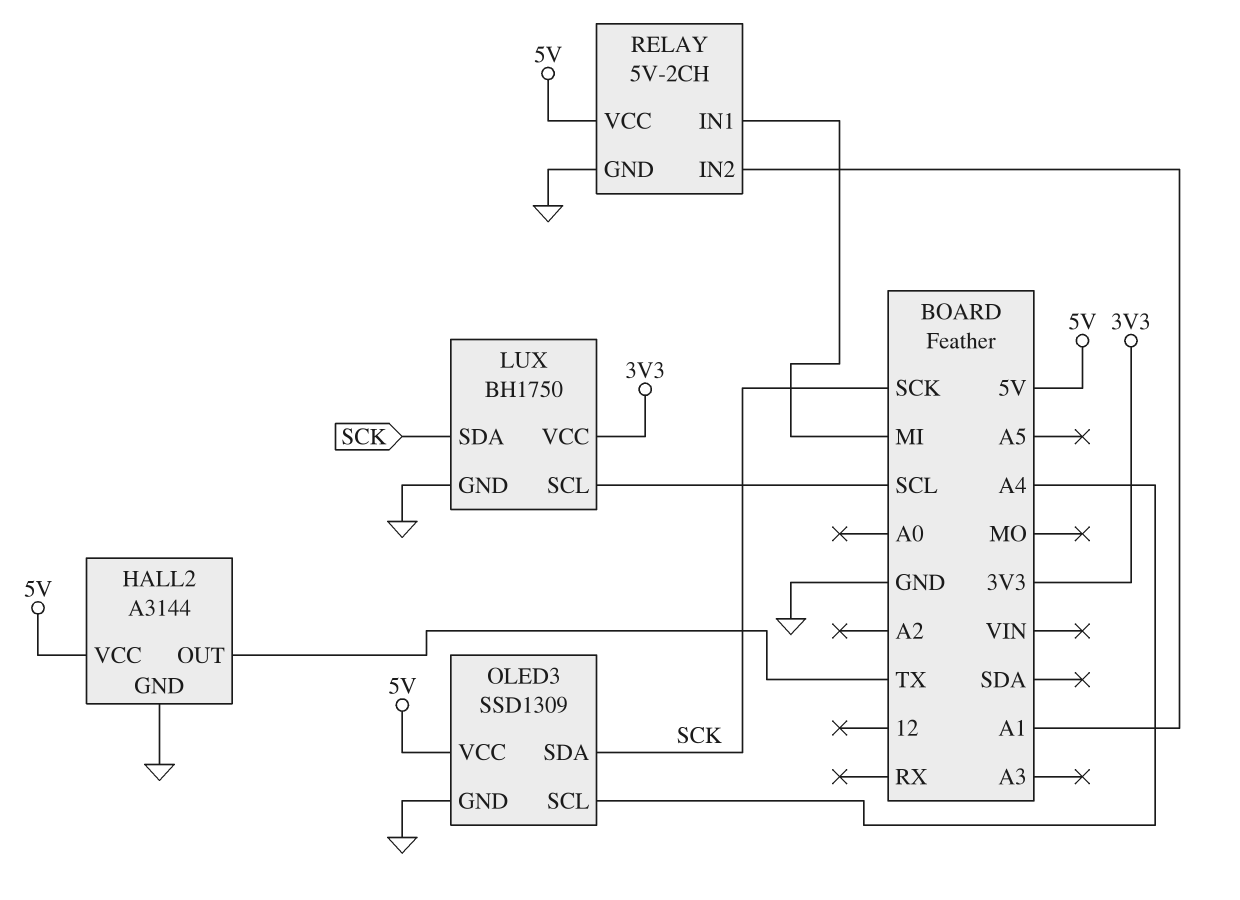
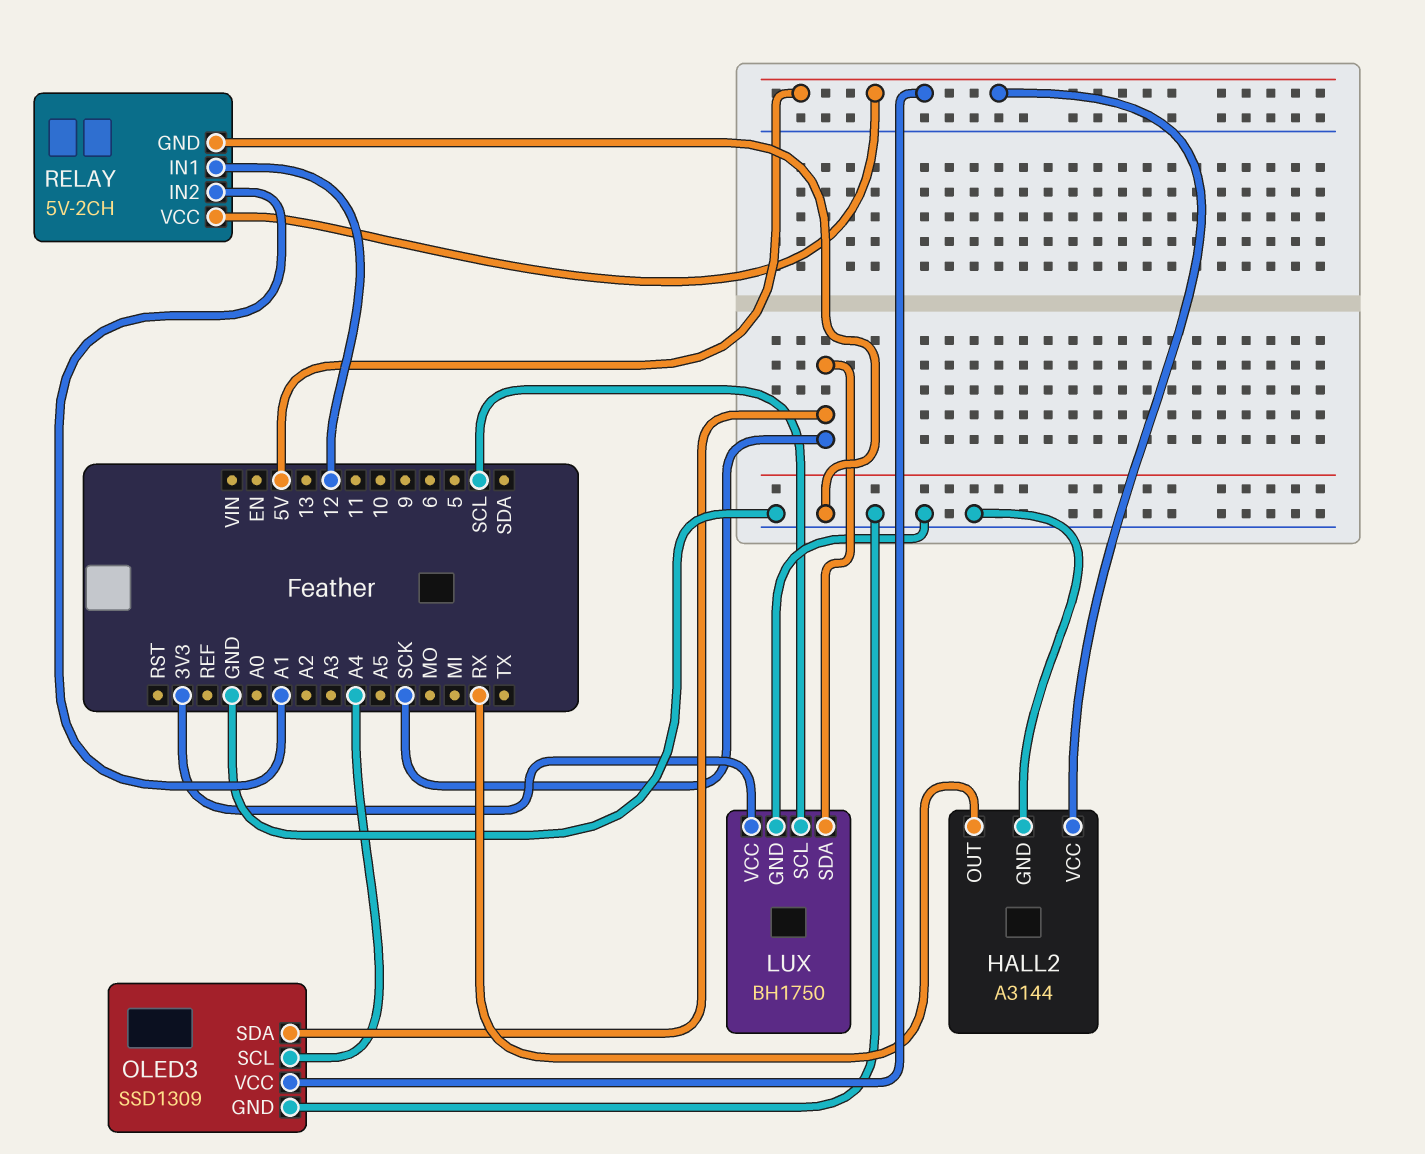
HALL2 pin OUT: TX -> RX
RELAY pin IN1: MI -> 12

